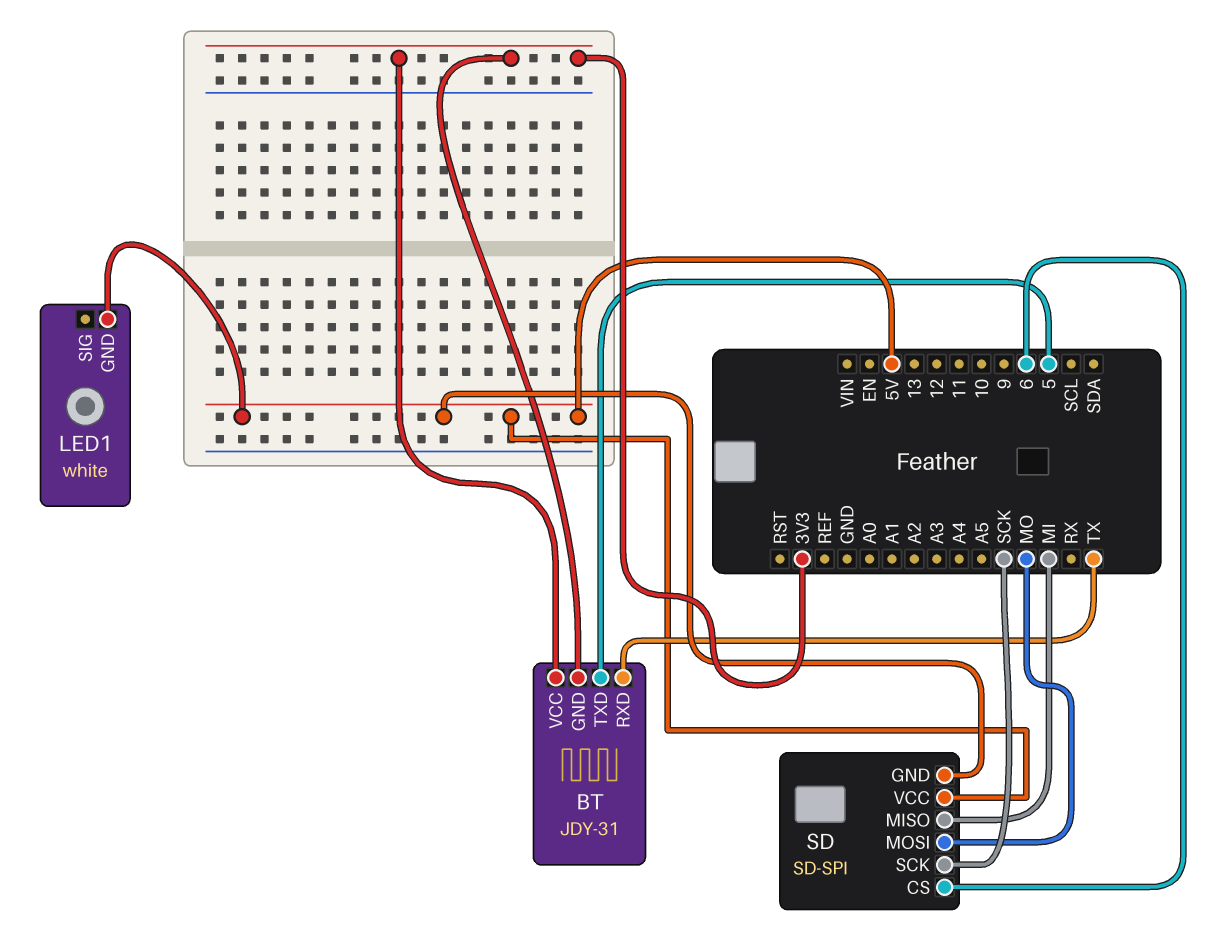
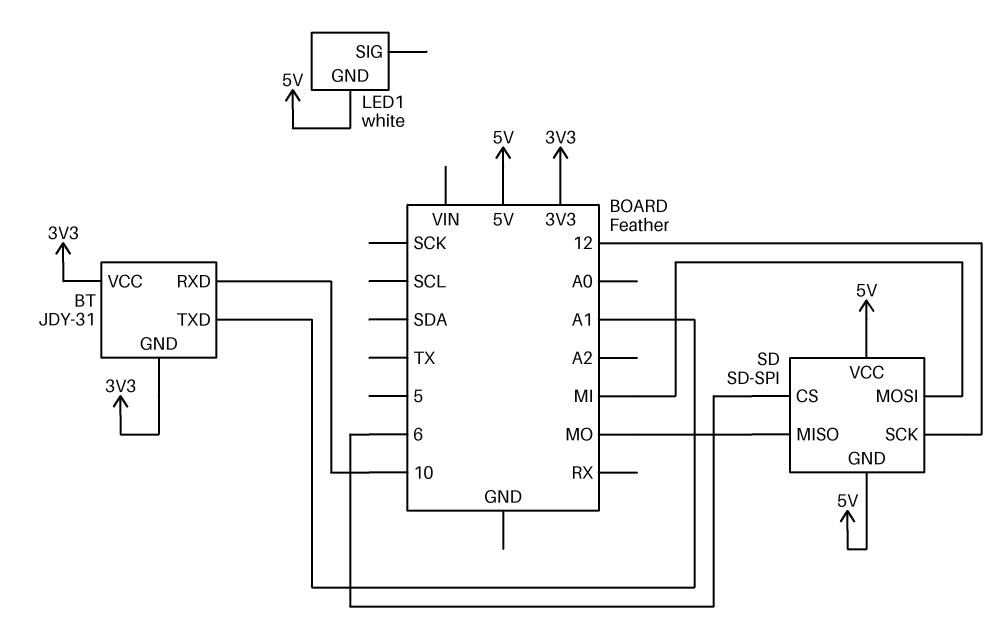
BT pin RXD: TX -> 10
BT pin TXD: 5 -> A1
SD pin MISO: MI -> MO
SD pin MOSI: MO -> MI
SD pin SCK: SCK -> 12

